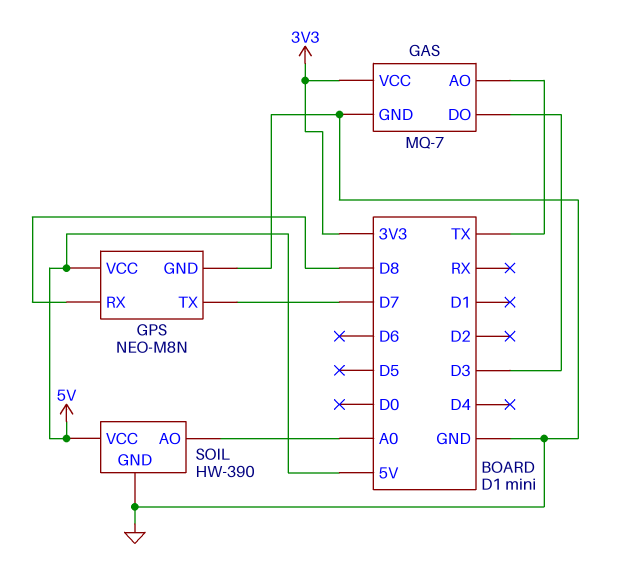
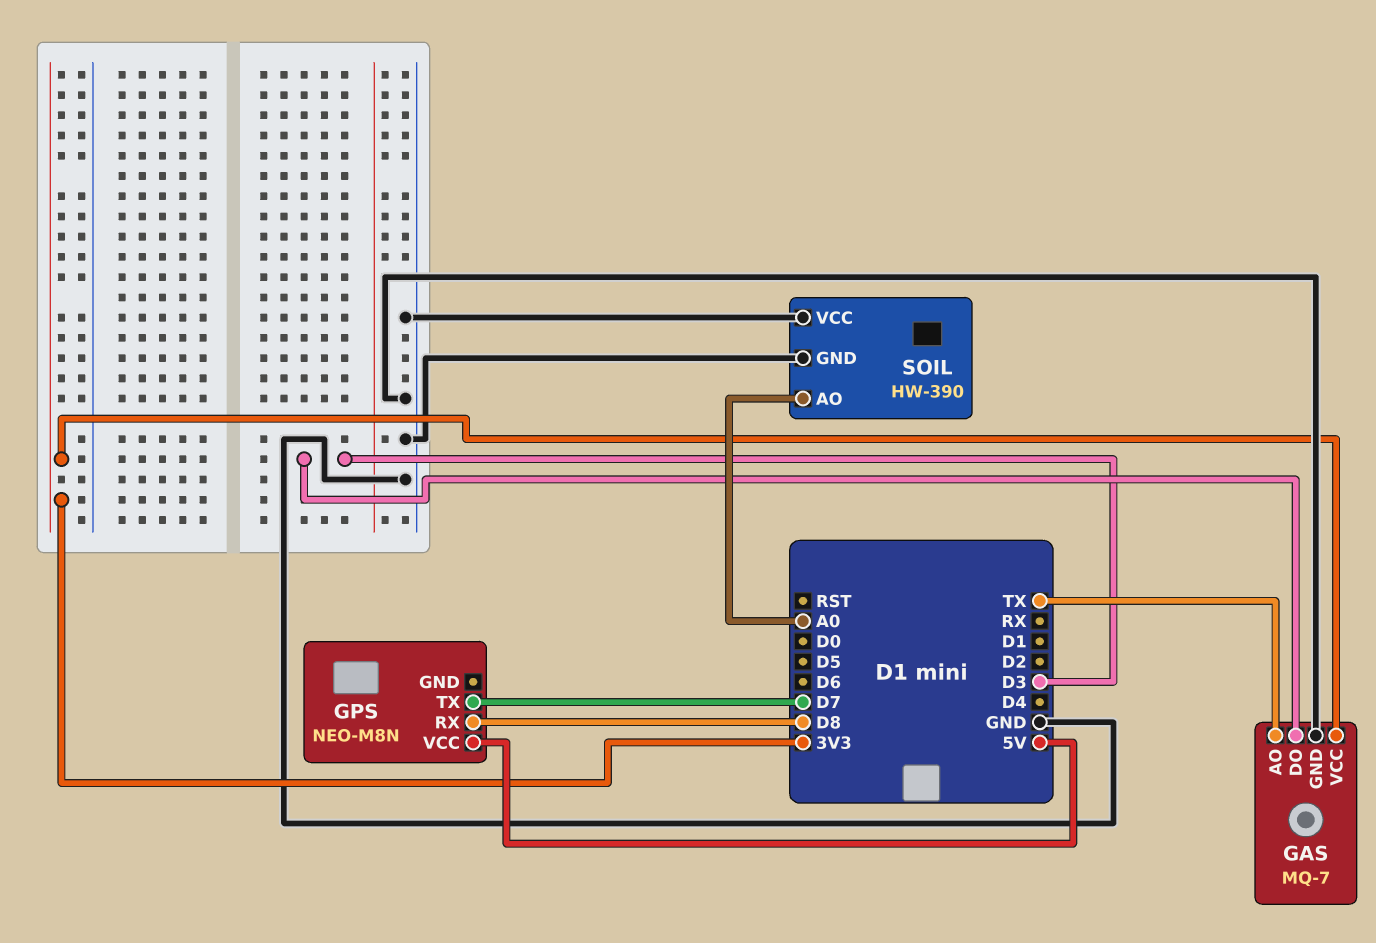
GPS pin GND: GND -> none
SOIL pin VCC: 5V -> GND

